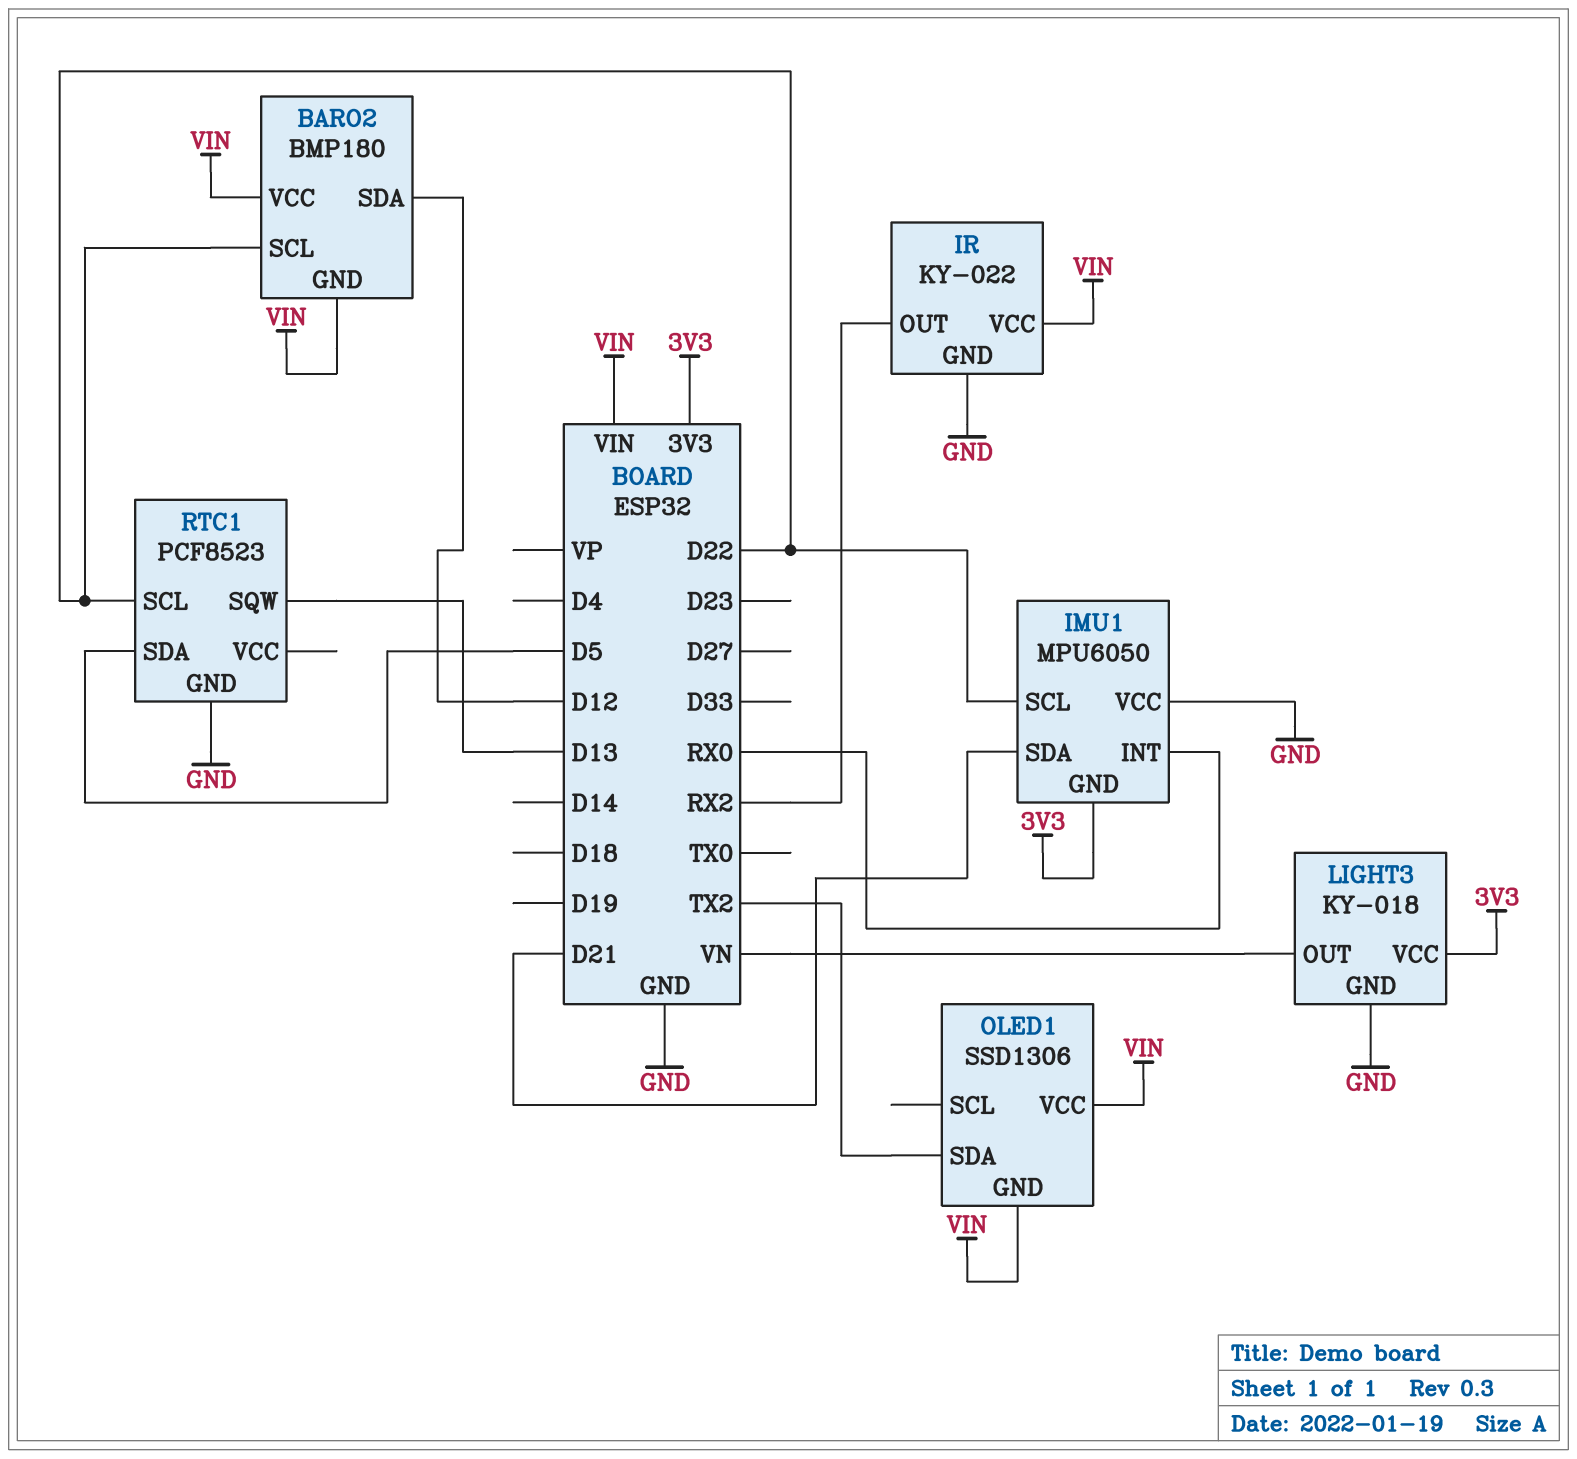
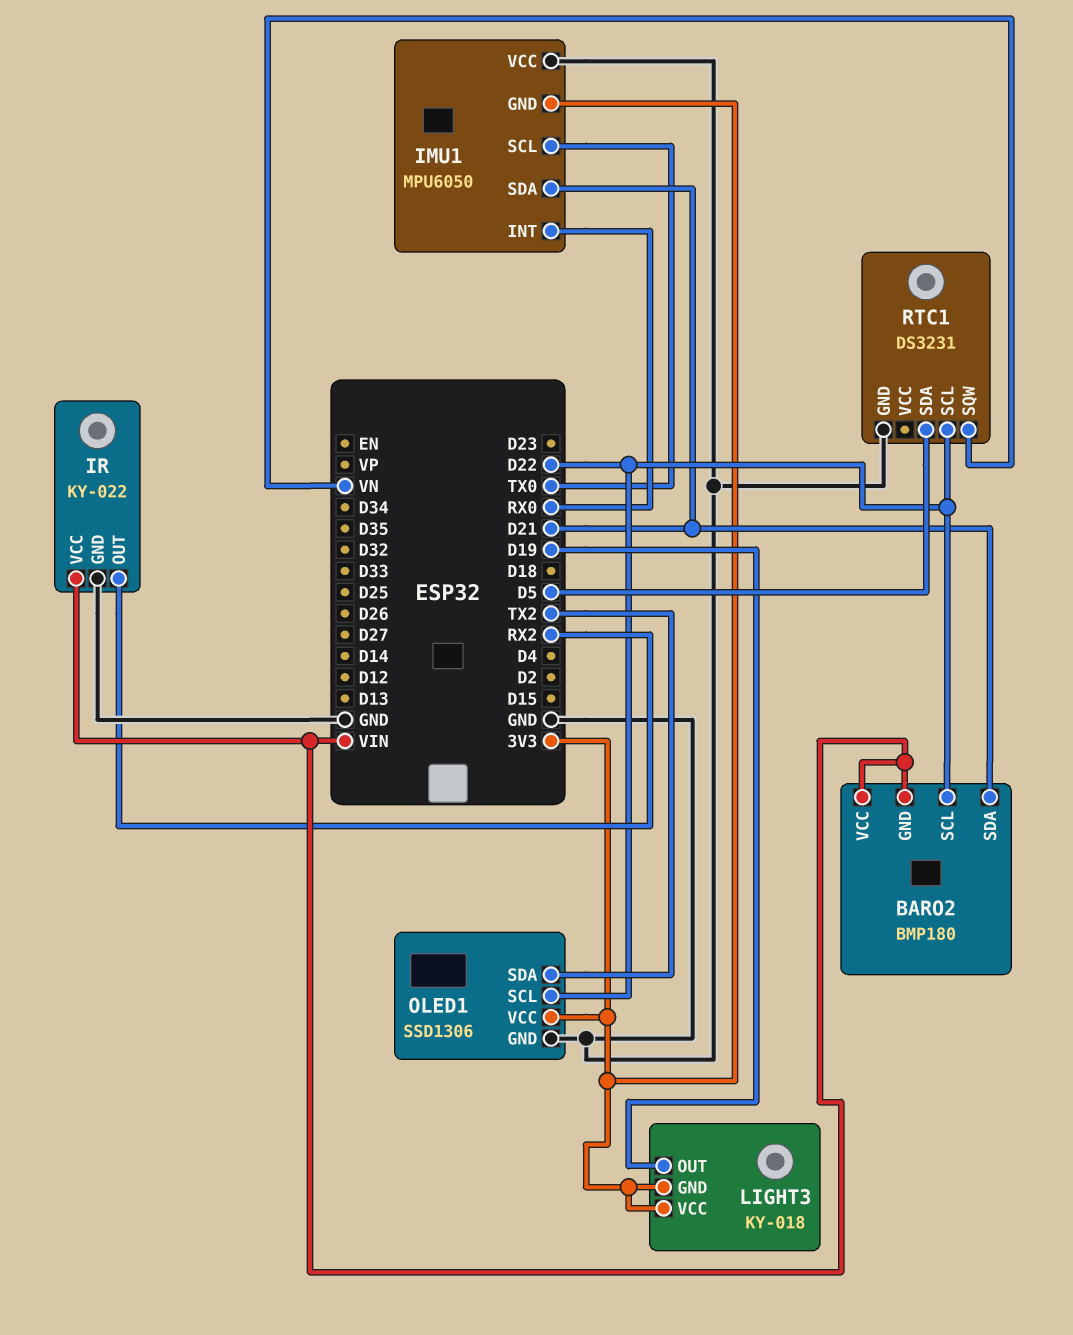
BARO2 pin SDA: D12 -> D21
IMU1 pin SCL: D22 -> TX0
LIGHT3 pin GND: GND -> 3V3
LIGHT3 pin OUT: VN -> D19
OLED1 pin GND: VIN -> GND
OLED1 pin SCL: none -> D22
OLED1 pin VCC: VIN -> 3V3
RTC1: PCF8523 -> DS3231
RTC1 pin SQW: D13 -> VN

